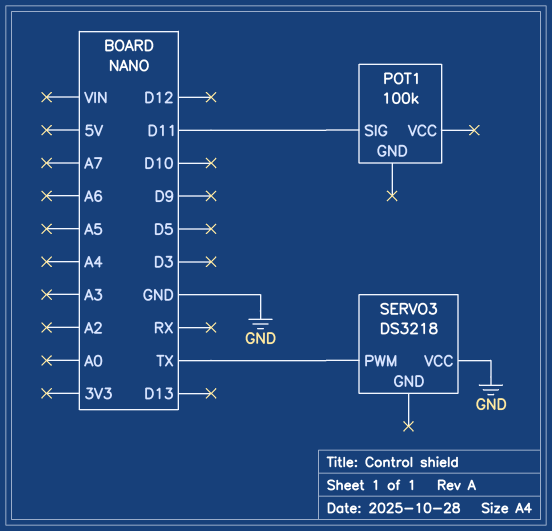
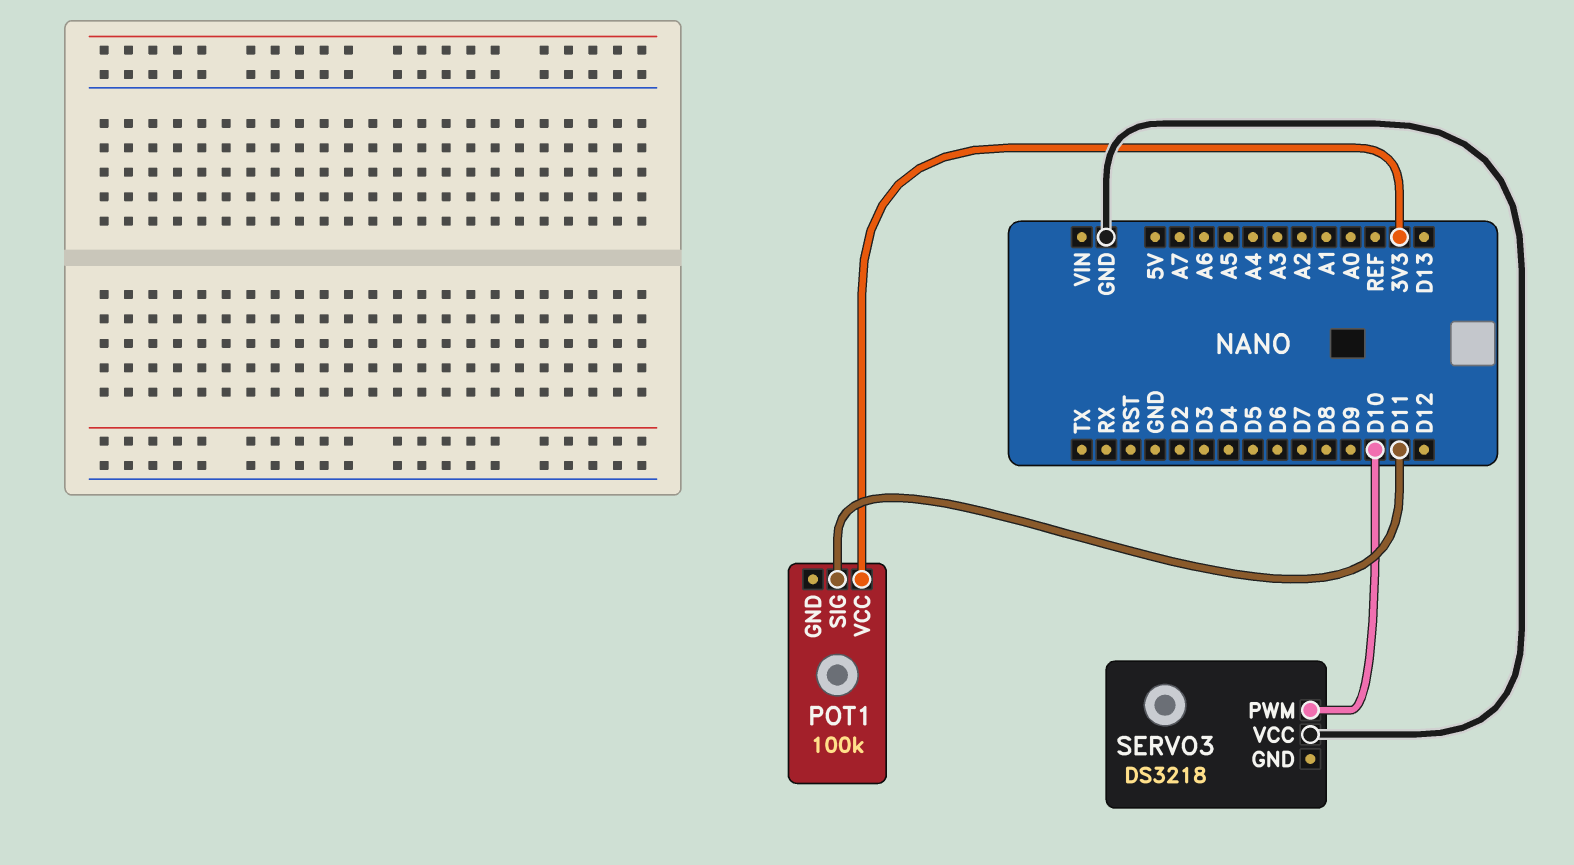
POT1 pin VCC: none -> 3V3
SERVO3 pin PWM: TX -> D10

